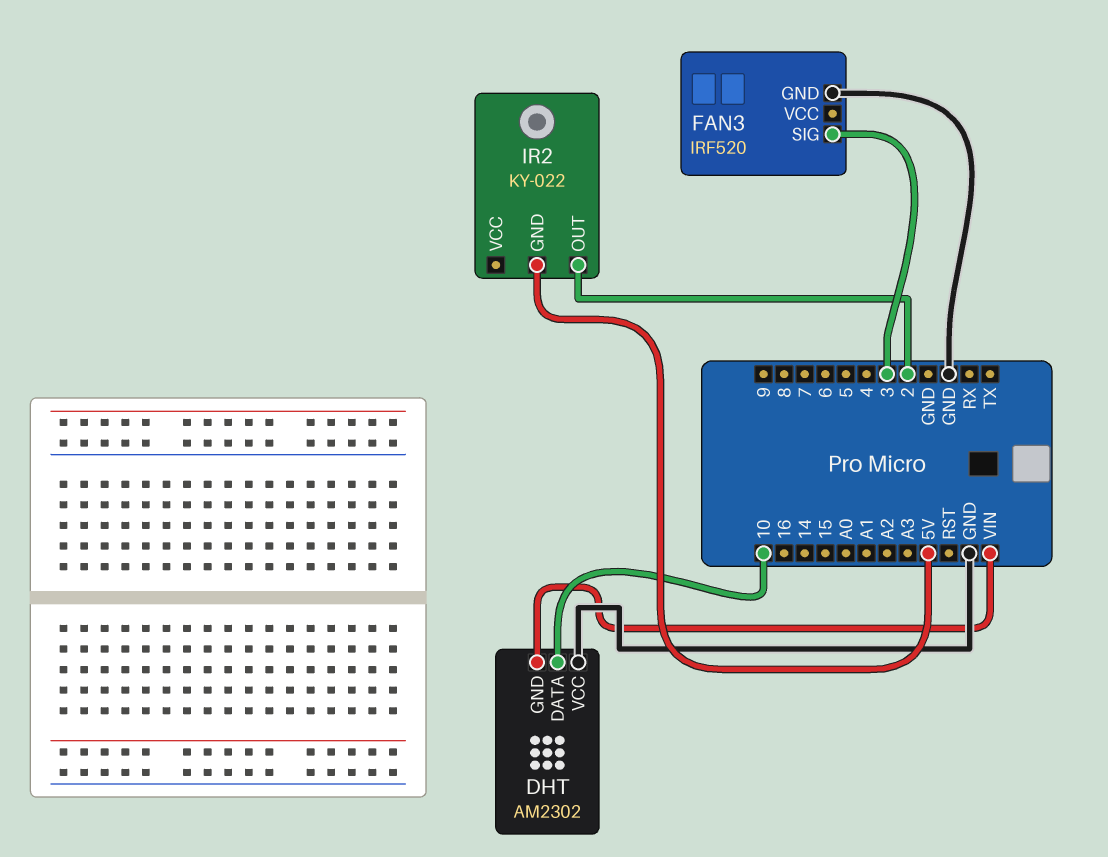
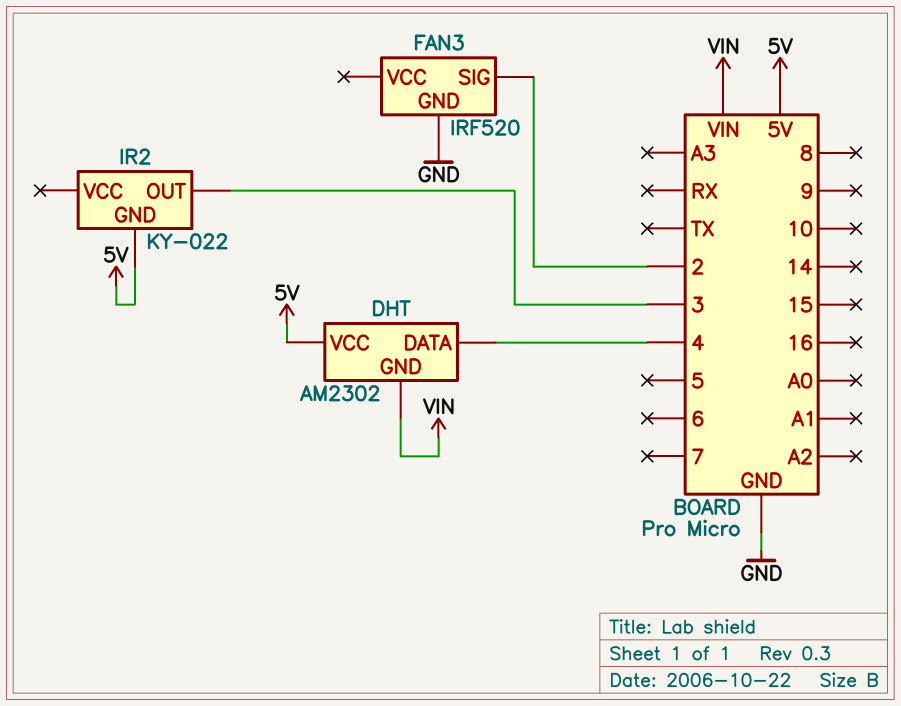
DHT pin DATA: 10 -> 4
DHT pin VCC: GND -> 5V
FAN3 pin SIG: 3 -> 2
IR2 pin OUT: 2 -> 3

